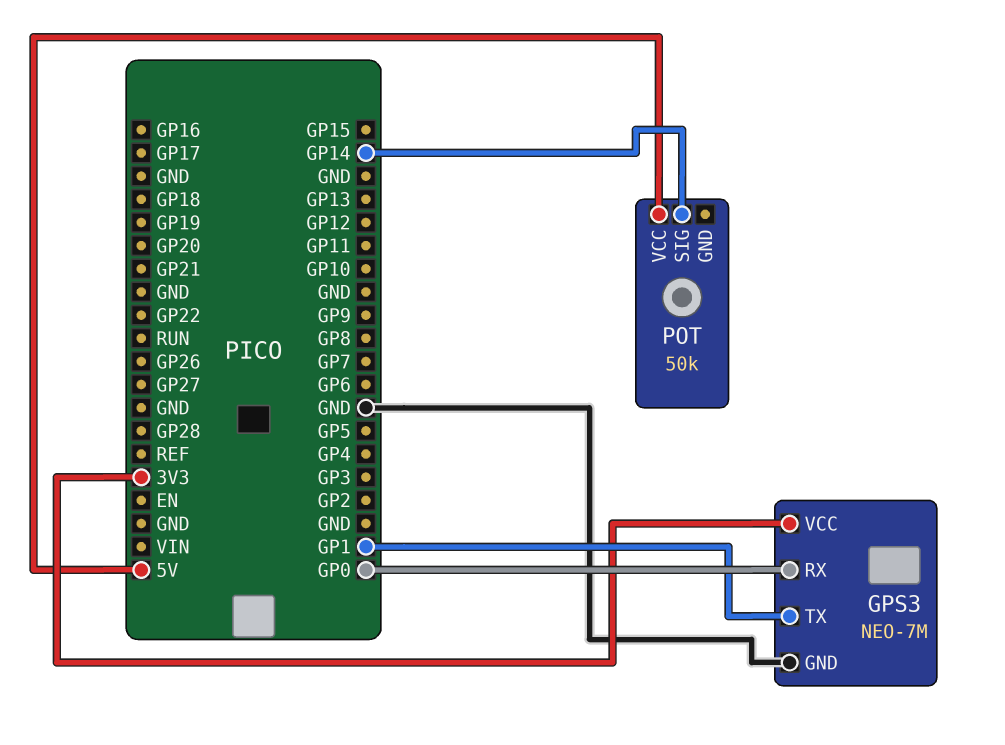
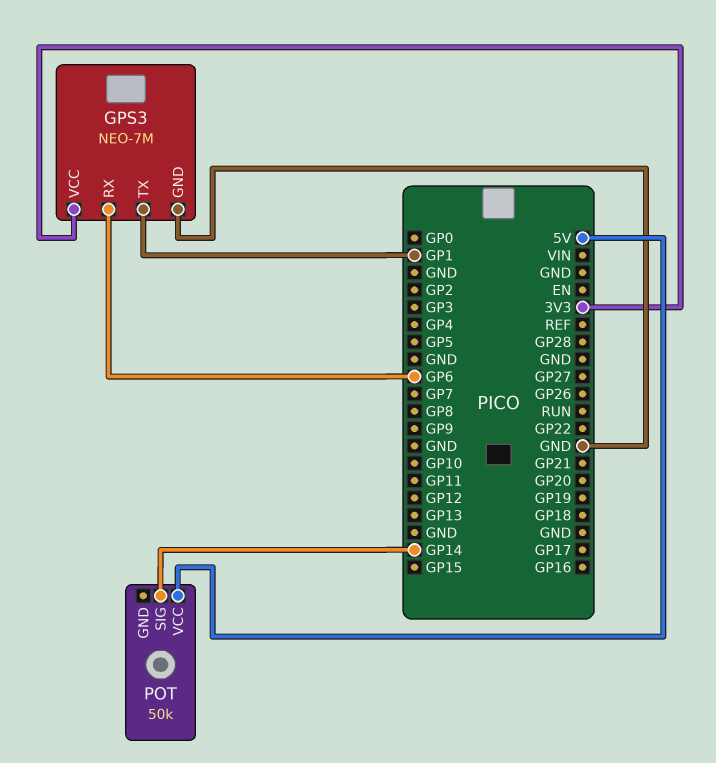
GPS3 pin RX: GP0 -> GP6

